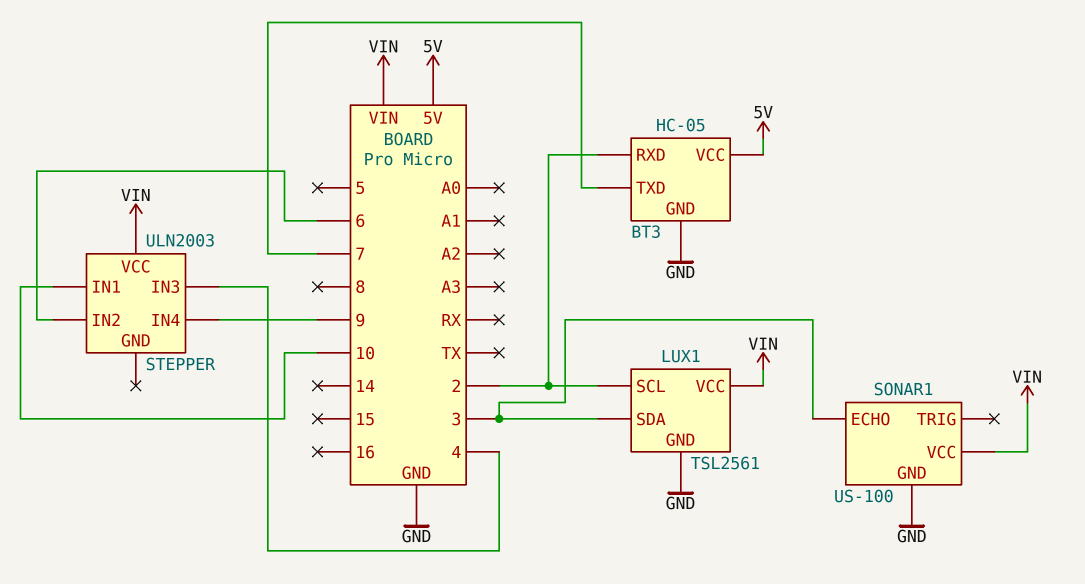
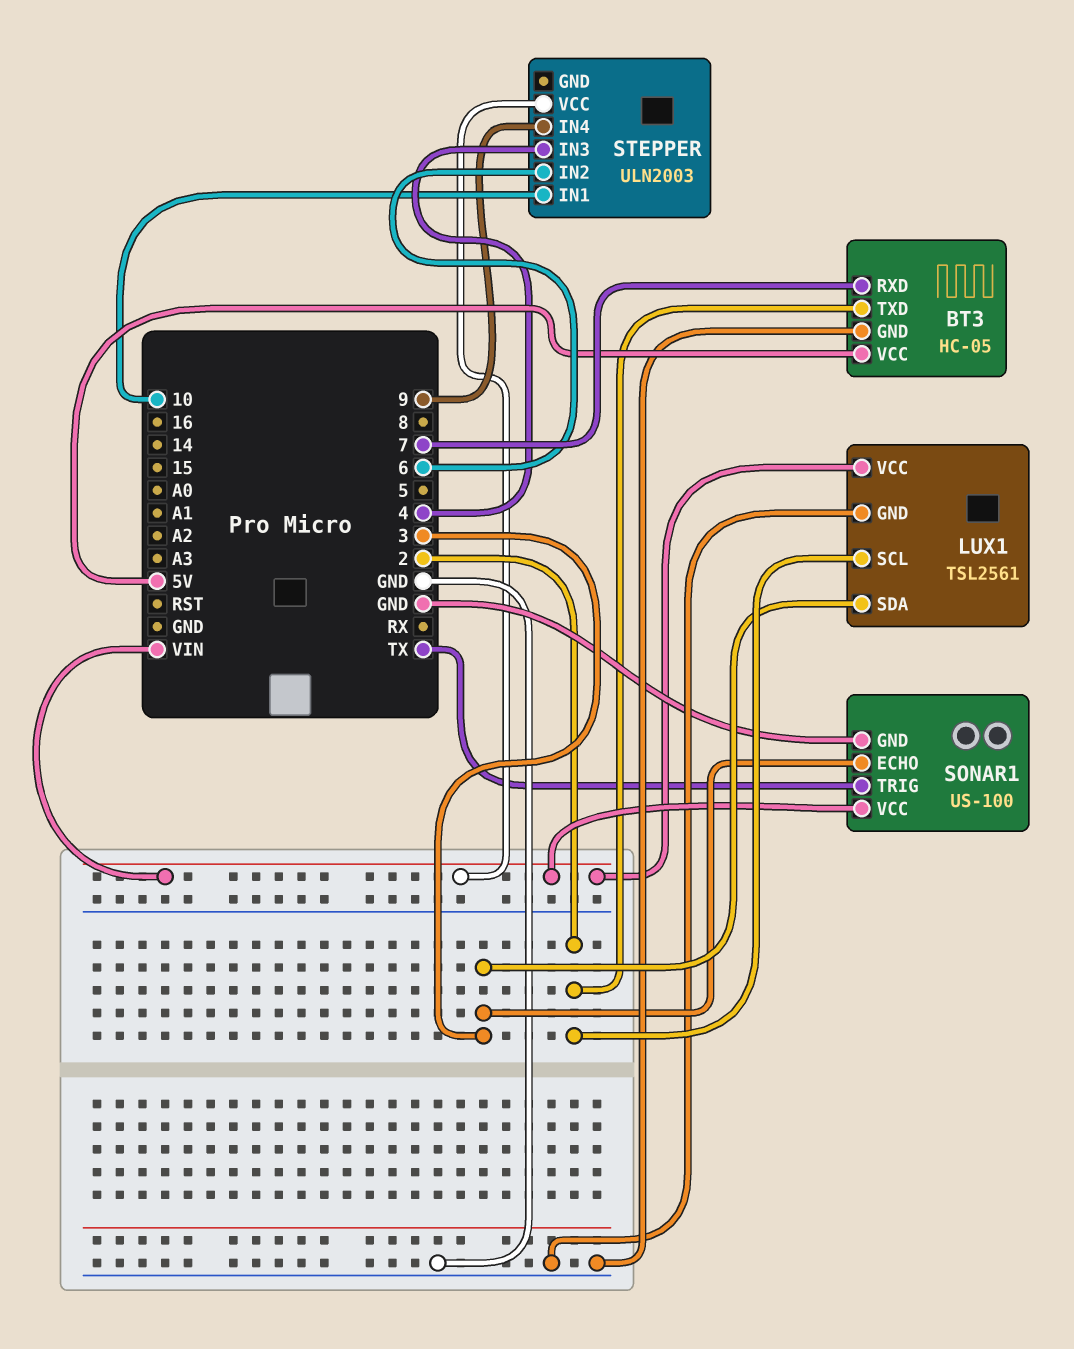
BT3 pin RXD: 2 -> 7
BT3 pin TXD: 7 -> 2
SONAR1 pin TRIG: none -> TX

